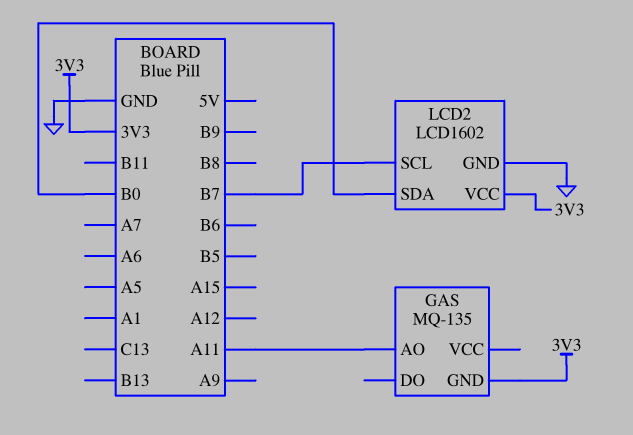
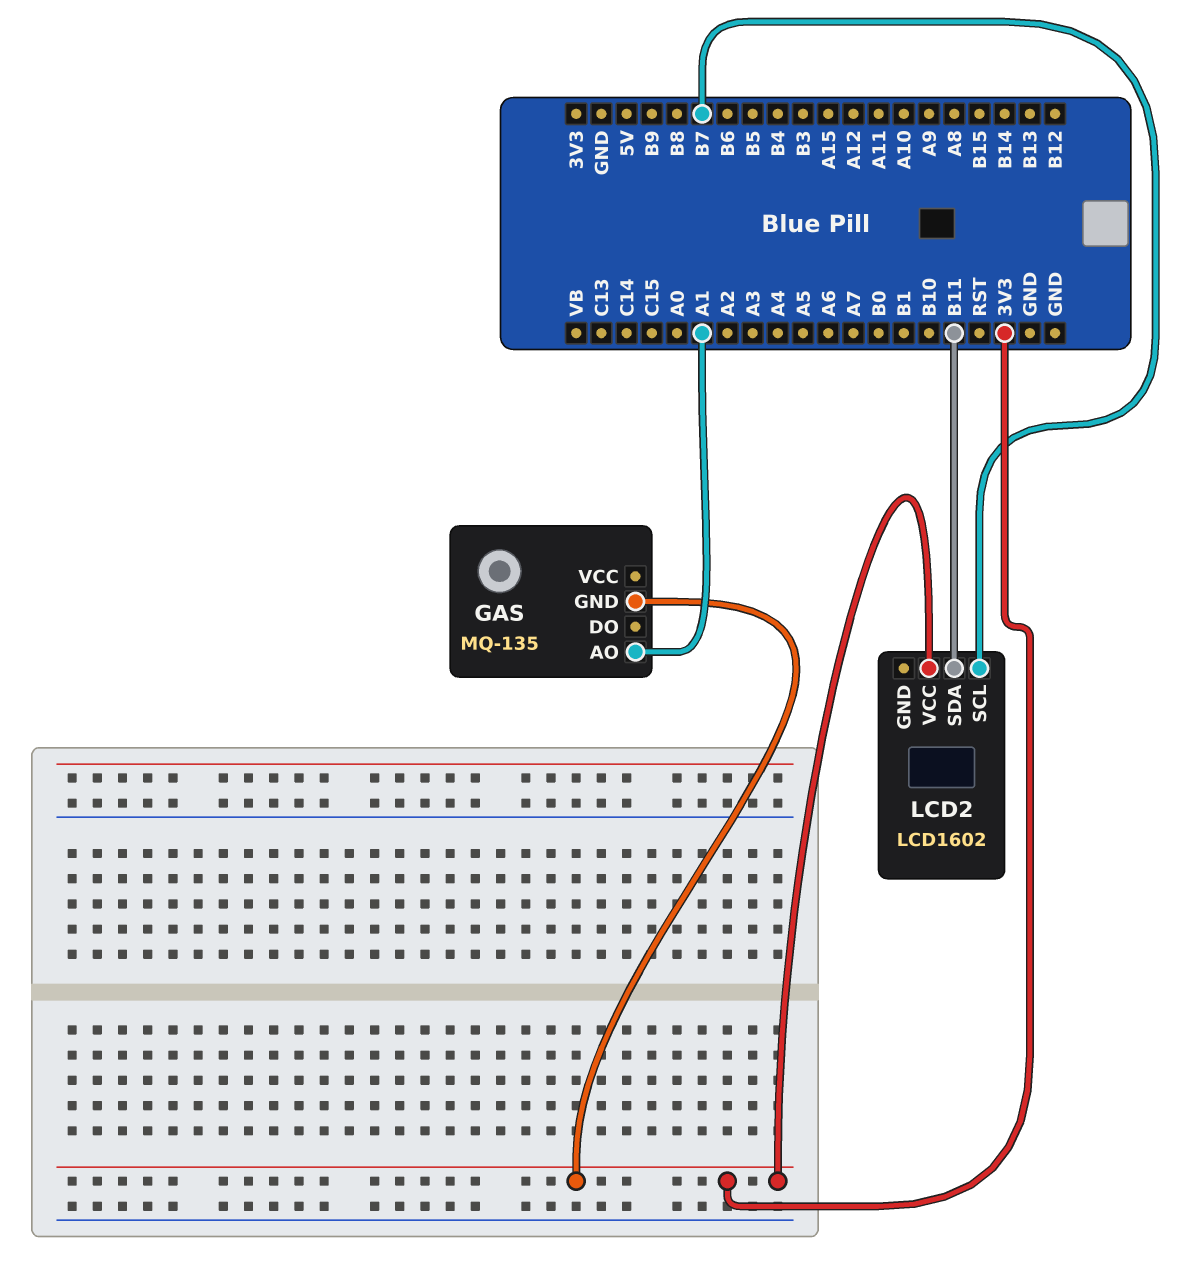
GAS pin AO: A11 -> A1
LCD2 pin GND: GND -> none
LCD2 pin SDA: B0 -> B11

